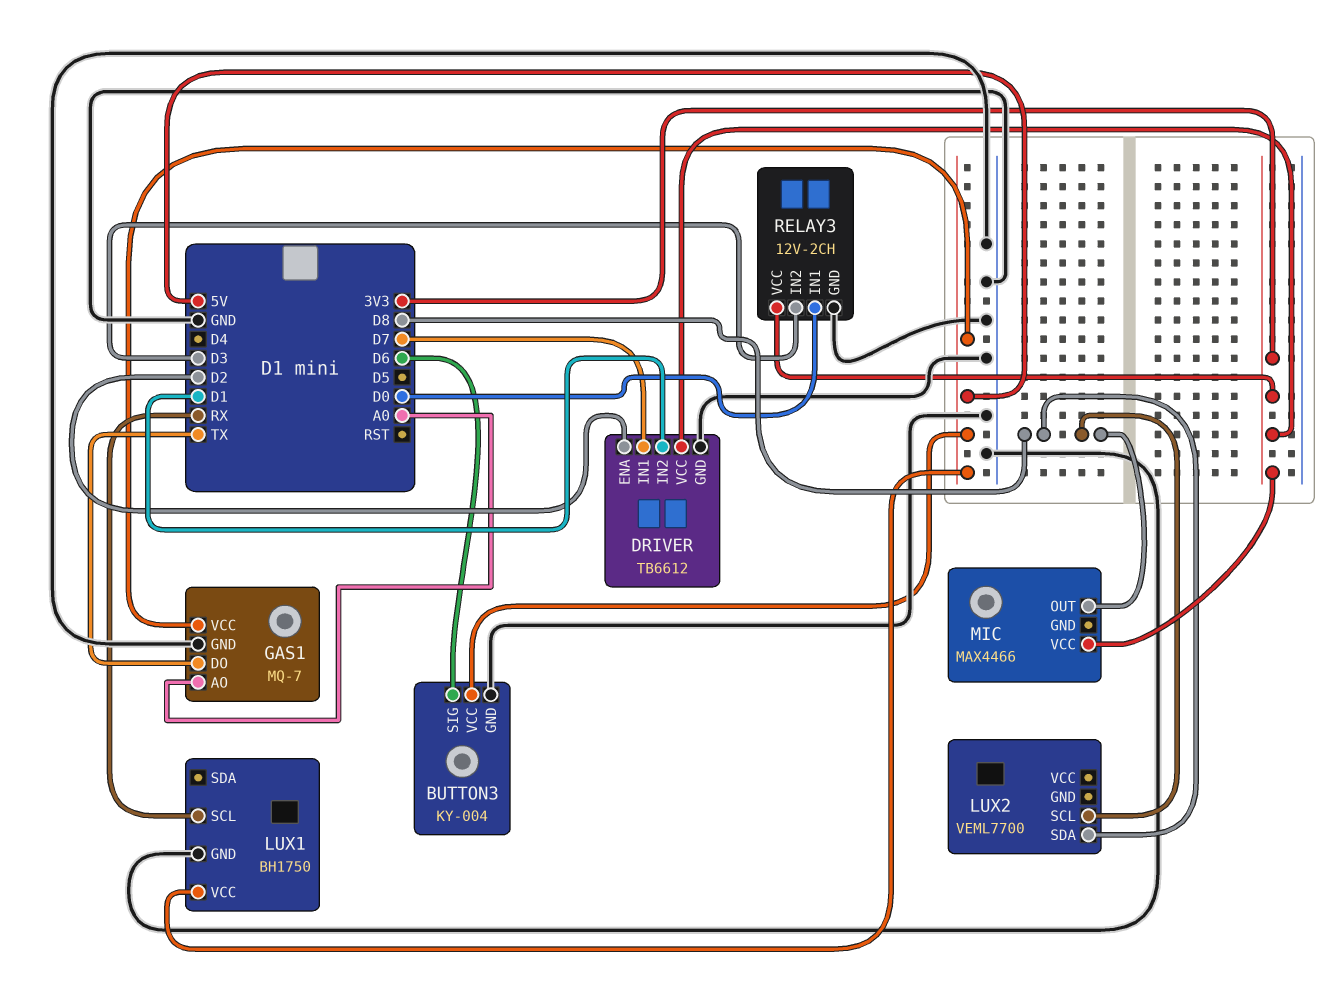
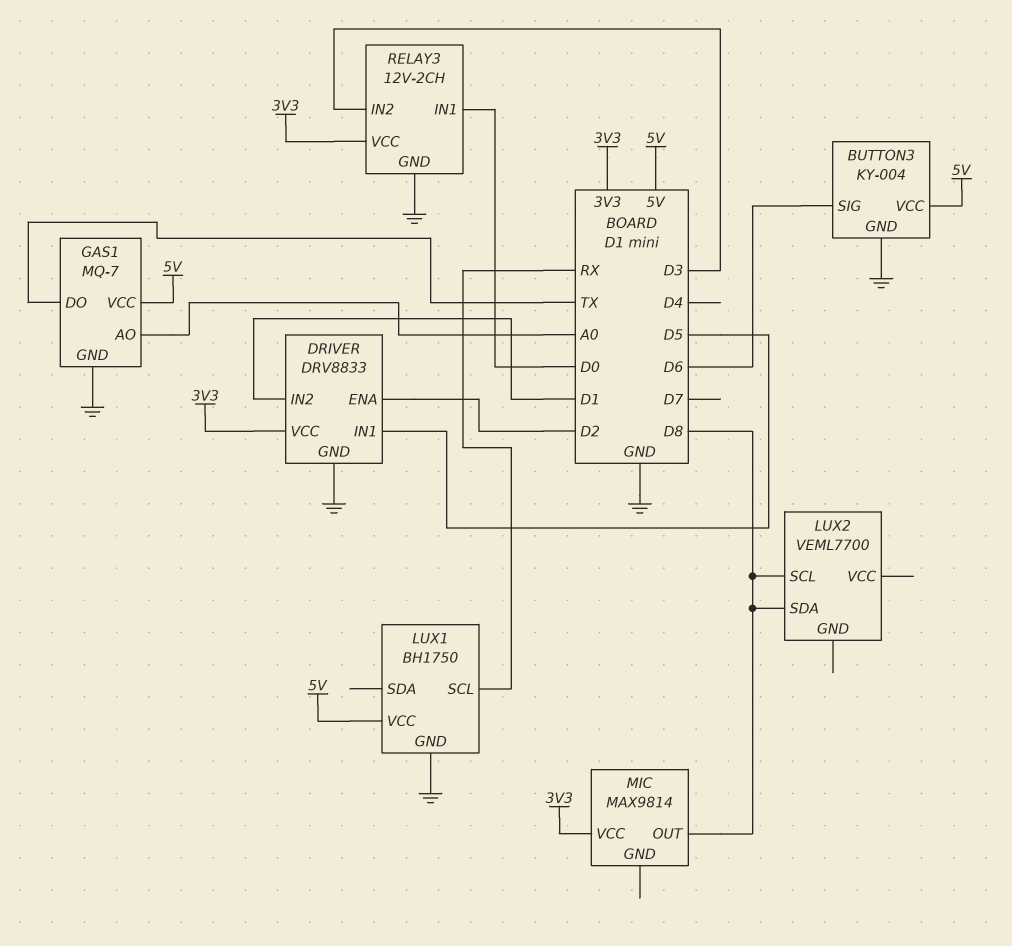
DRIVER: TB6612 -> DRV8833
DRIVER pin IN1: D7 -> D5
MIC: MAX4466 -> MAX9814

